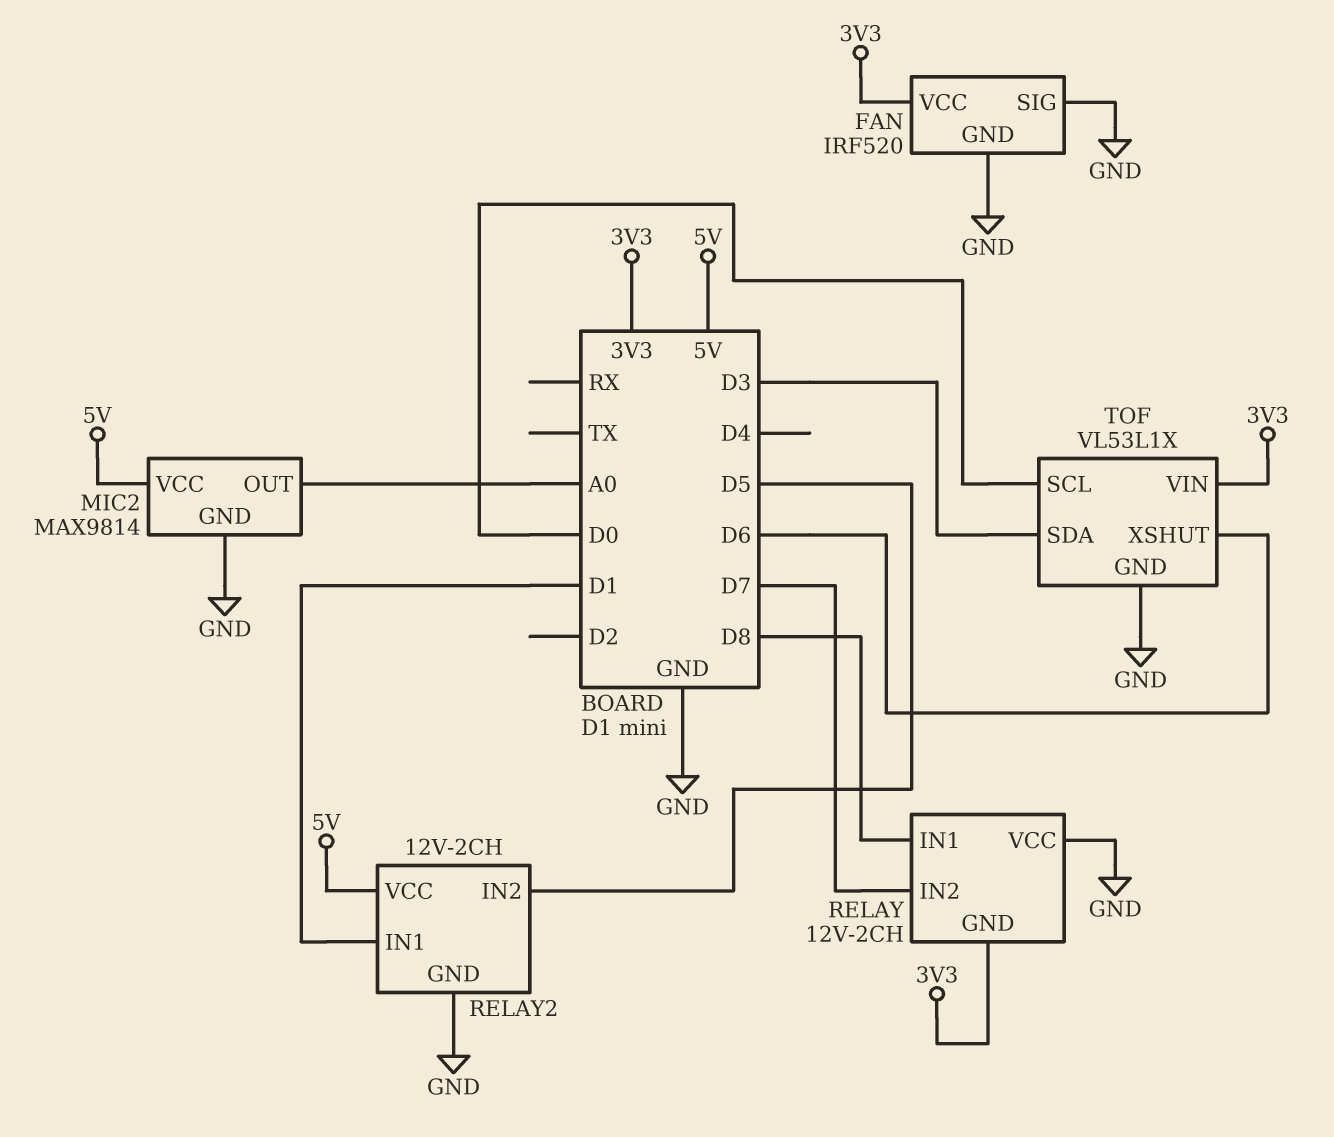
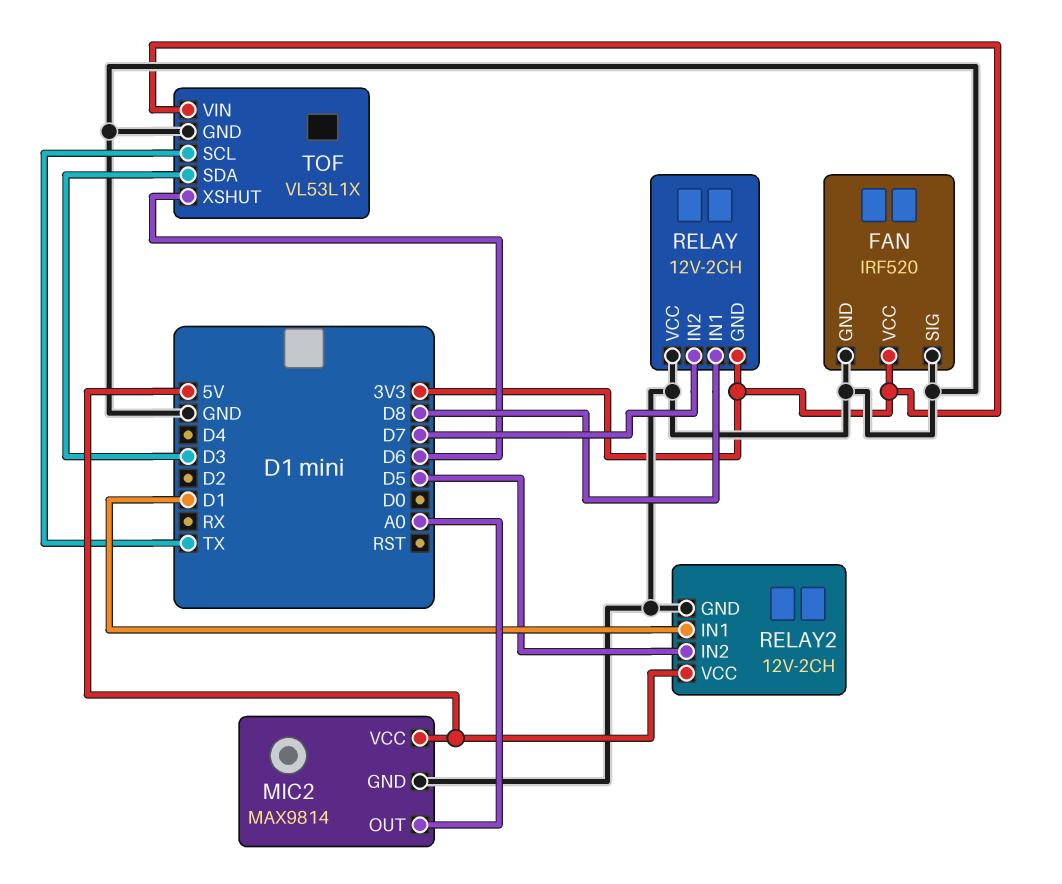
TOF pin SCL: D0 -> TX

